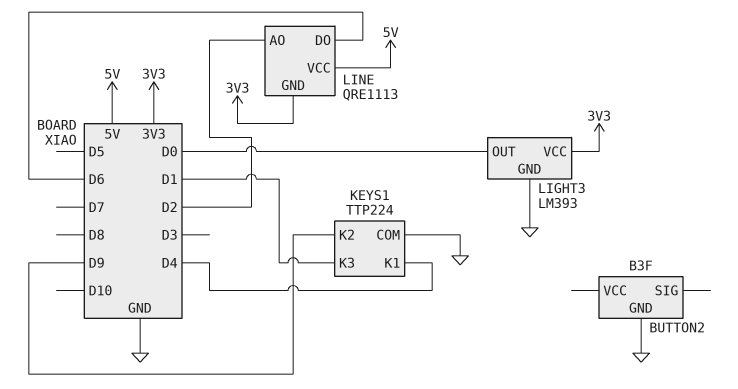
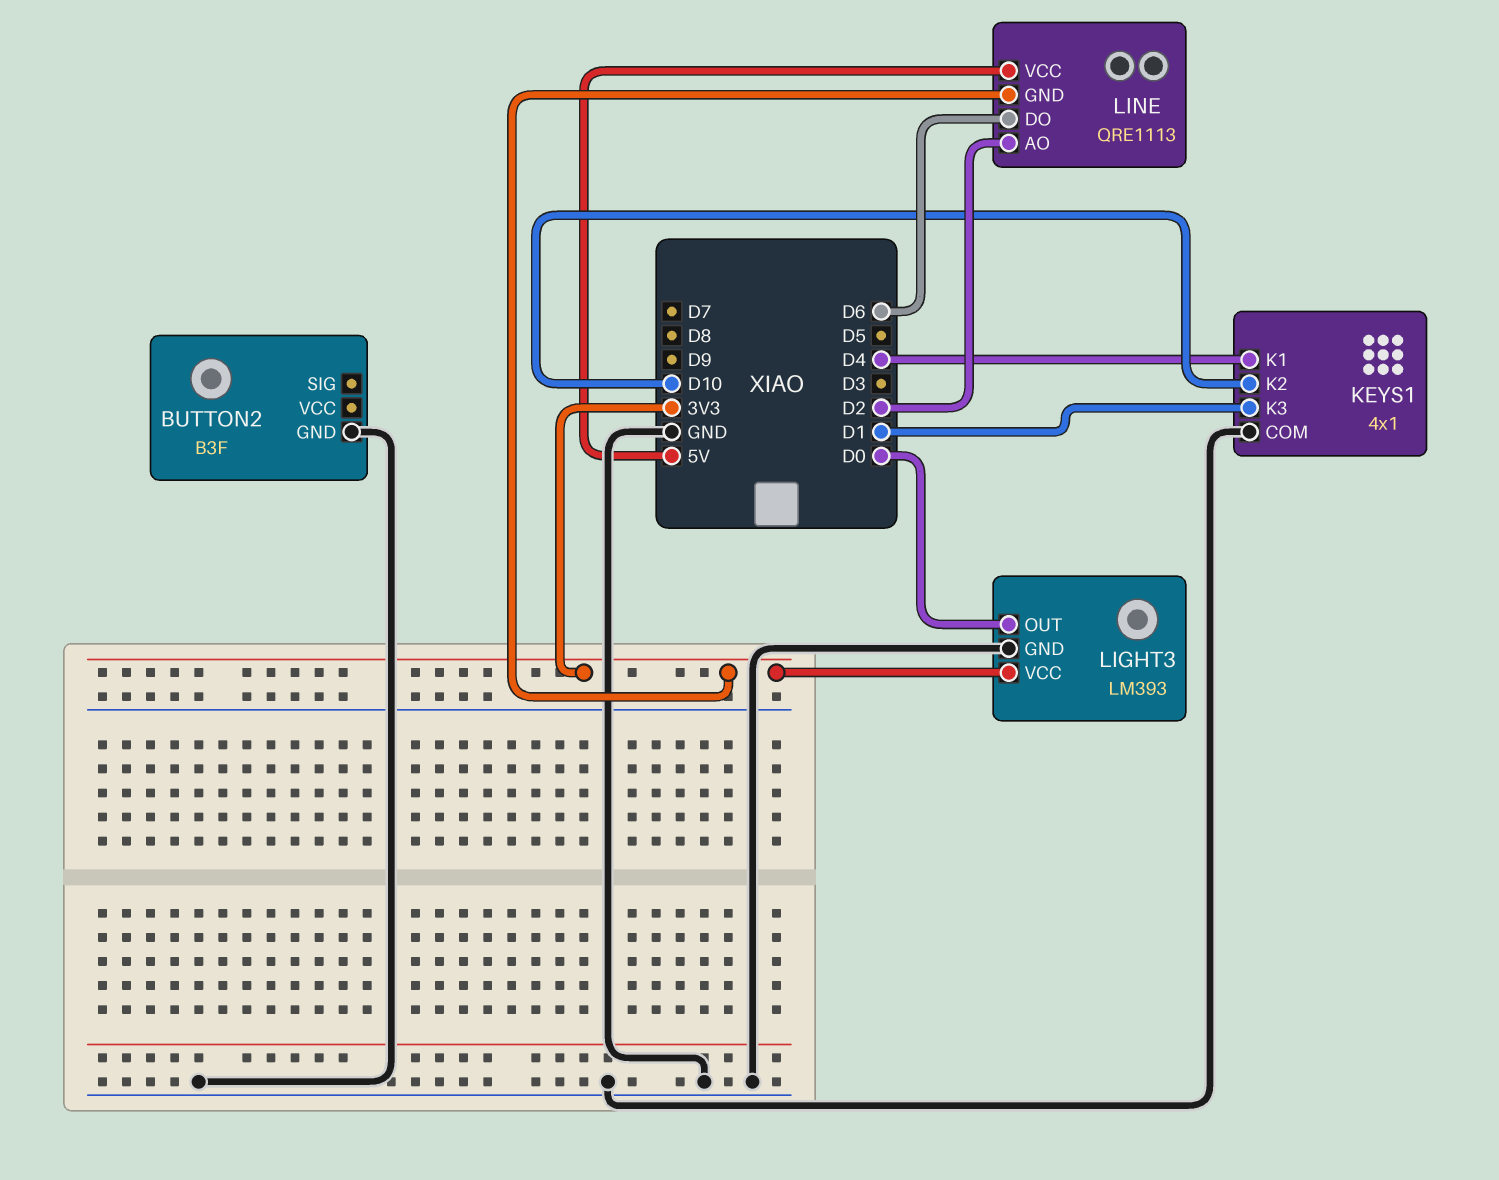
KEYS1: TTP224 -> 4x1
KEYS1 pin K2: D9 -> D10

